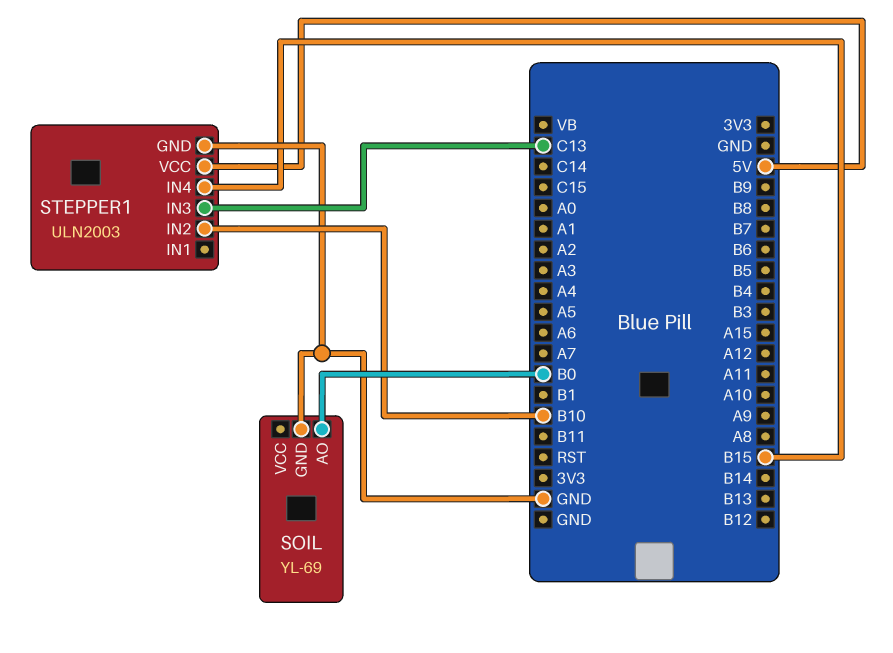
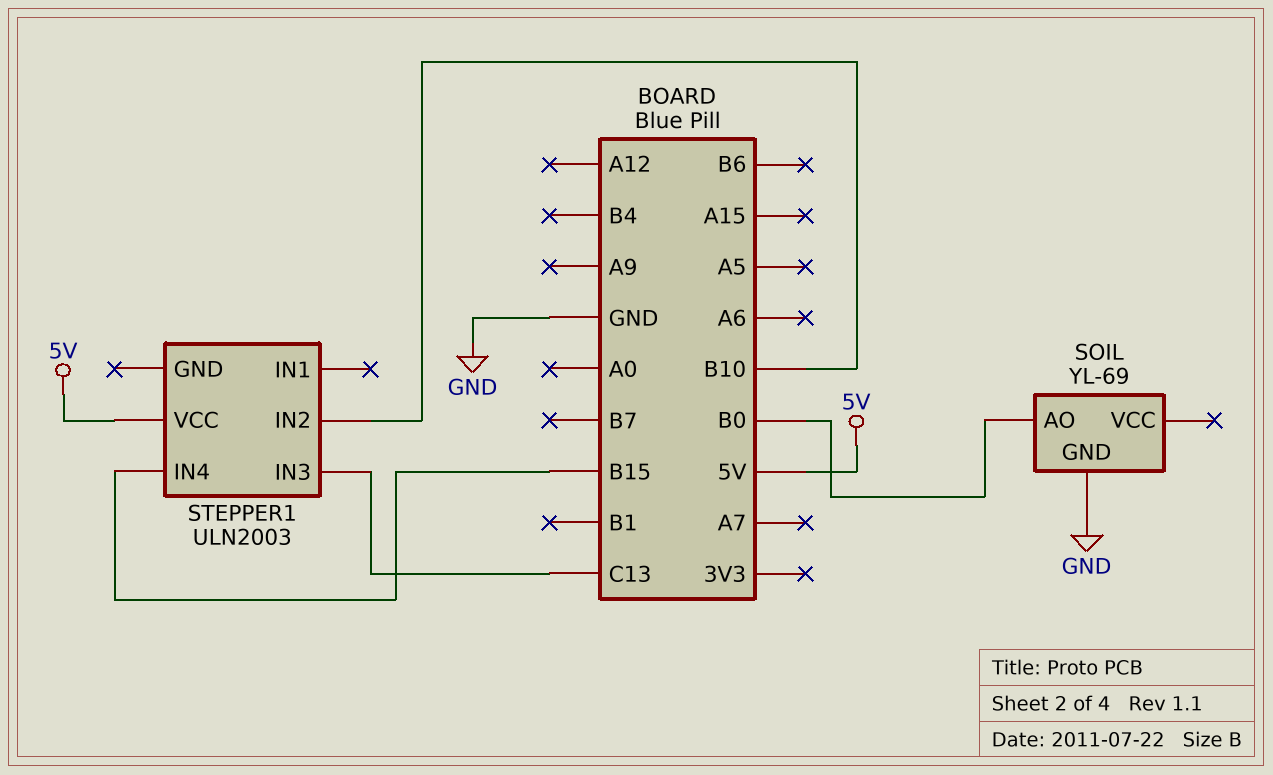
STEPPER1 pin GND: GND -> none

